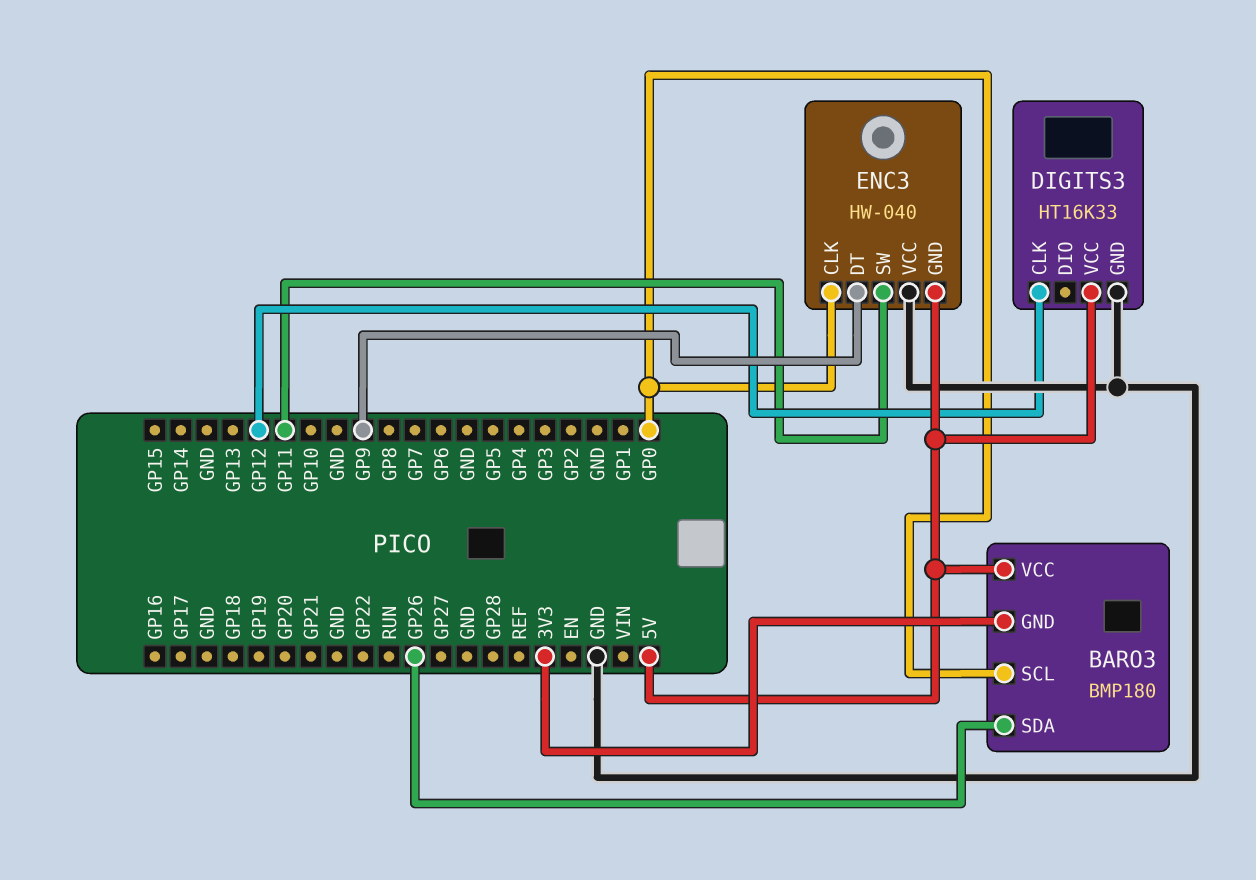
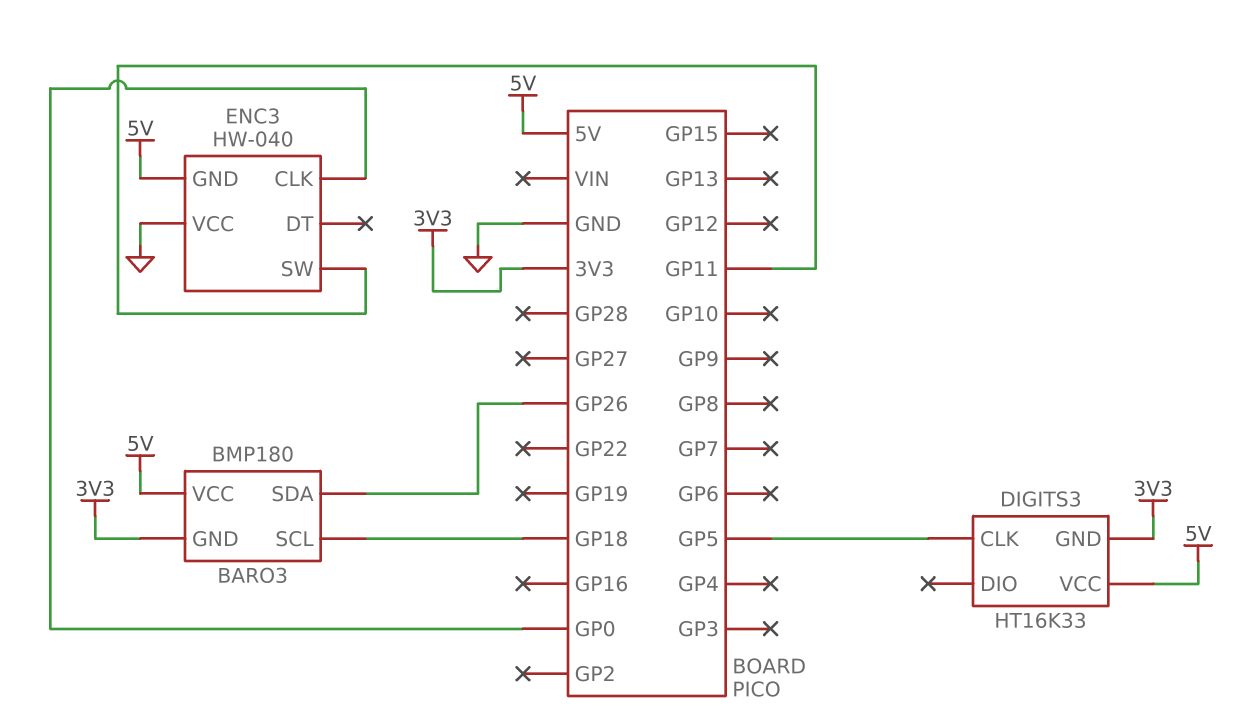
BARO3 pin SCL: GP0 -> GP18
DIGITS3 pin CLK: GP12 -> GP5
DIGITS3 pin GND: GND -> 3V3
ENC3 pin DT: GP9 -> none

